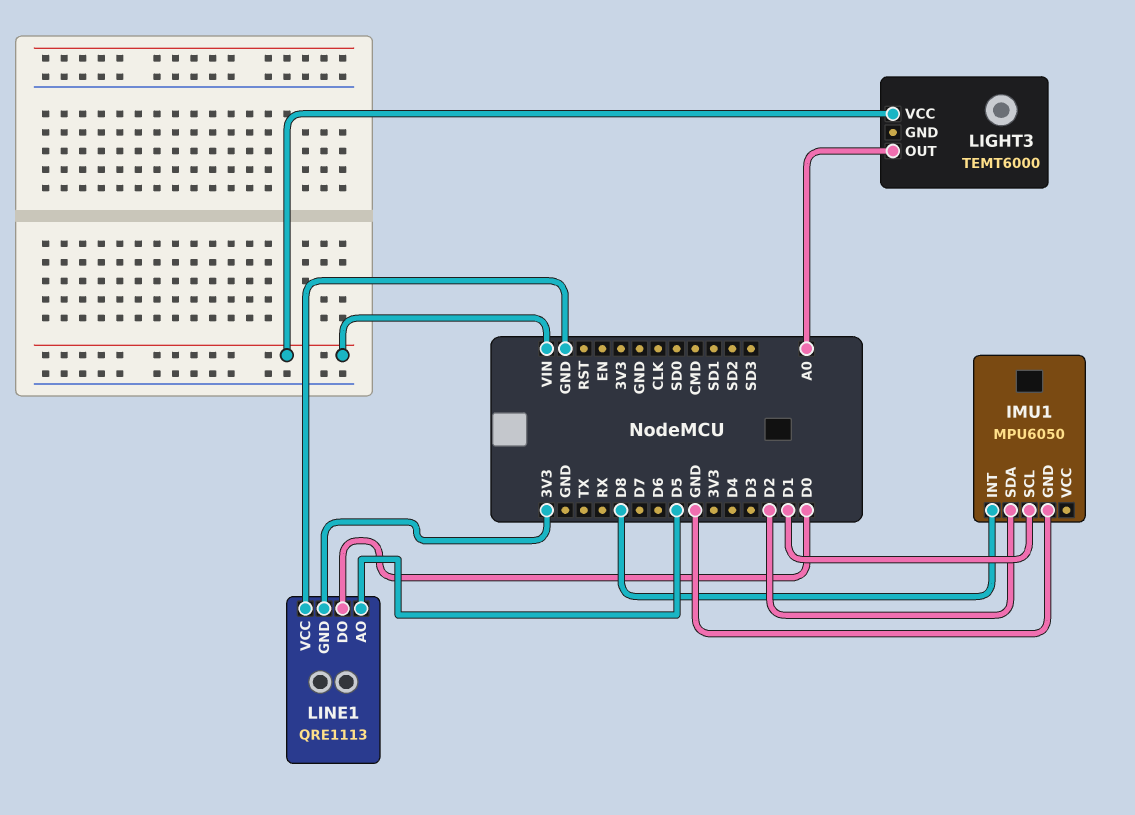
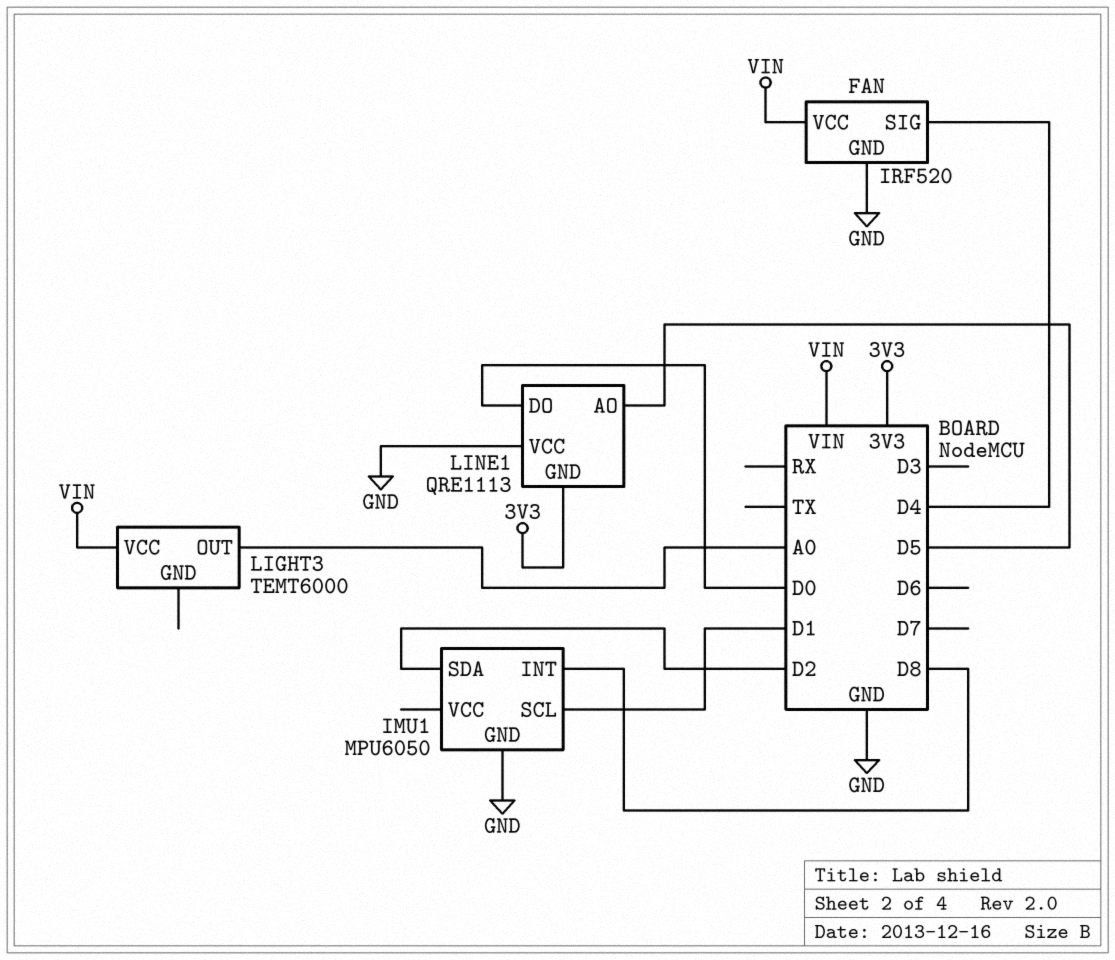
FAN: none -> IRF520
FAN pin GND: none -> GND
FAN pin SIG: none -> D4
FAN pin VCC: none -> VIN

